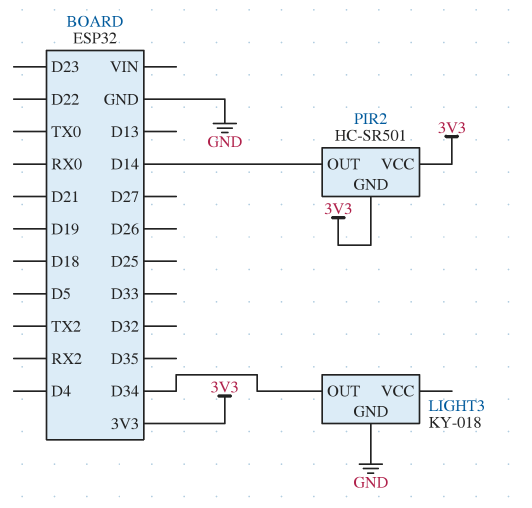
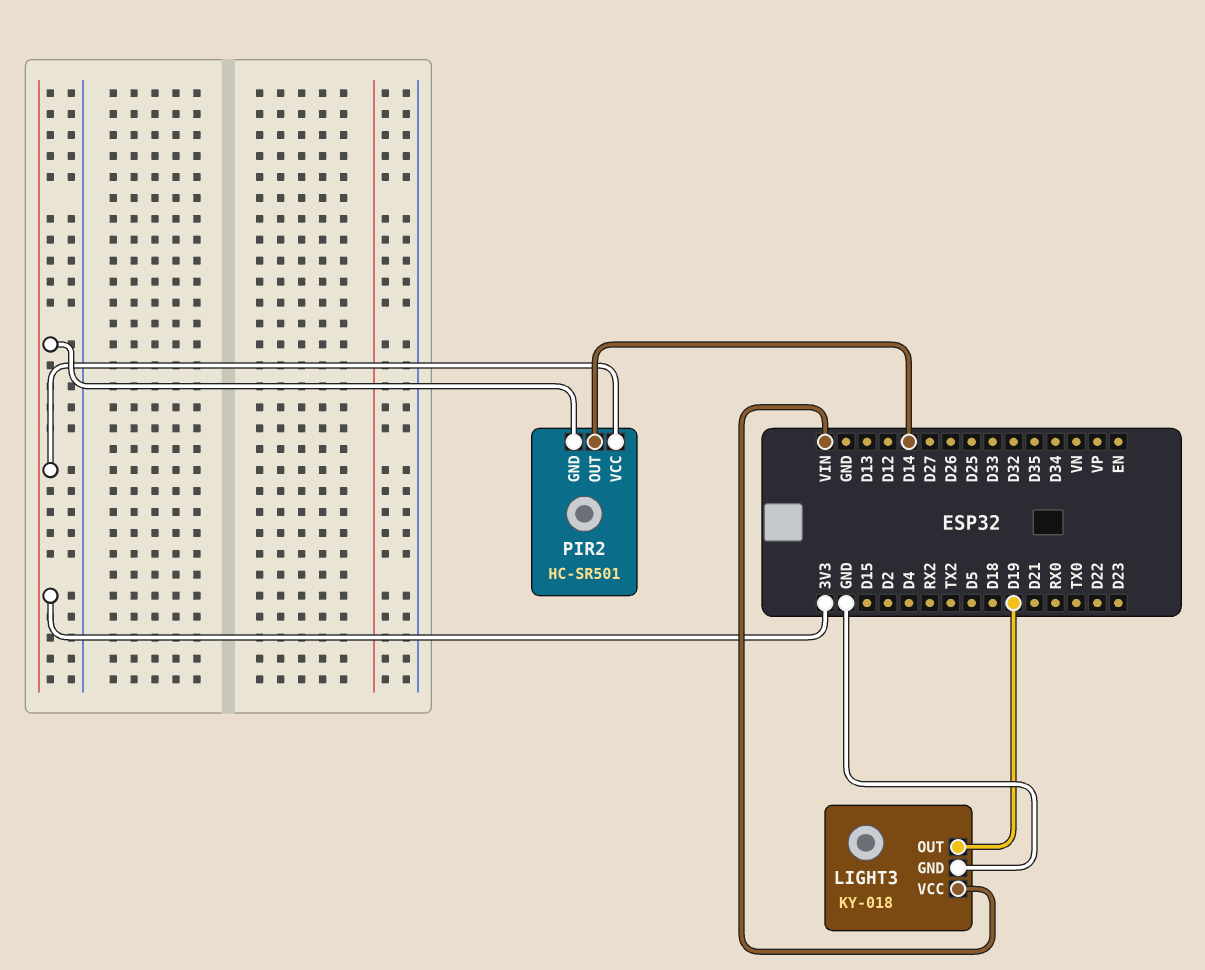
LIGHT3 pin OUT: D34 -> D19
LIGHT3 pin VCC: none -> VIN

